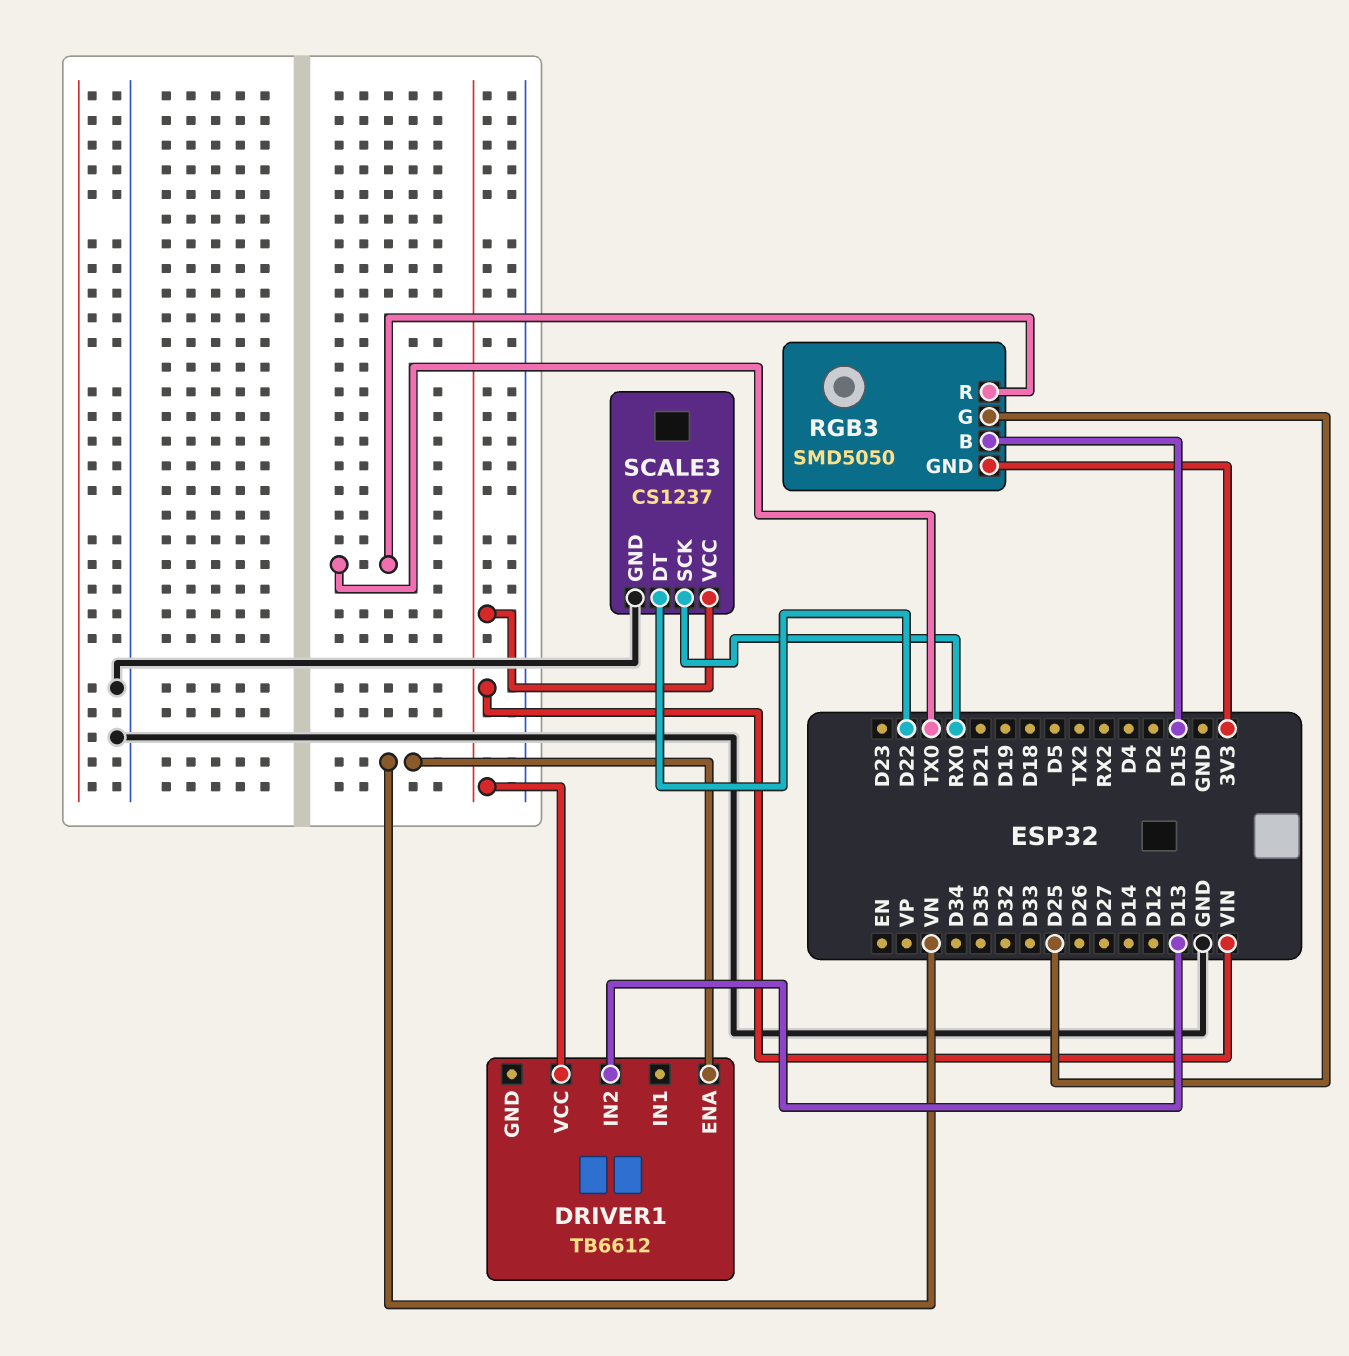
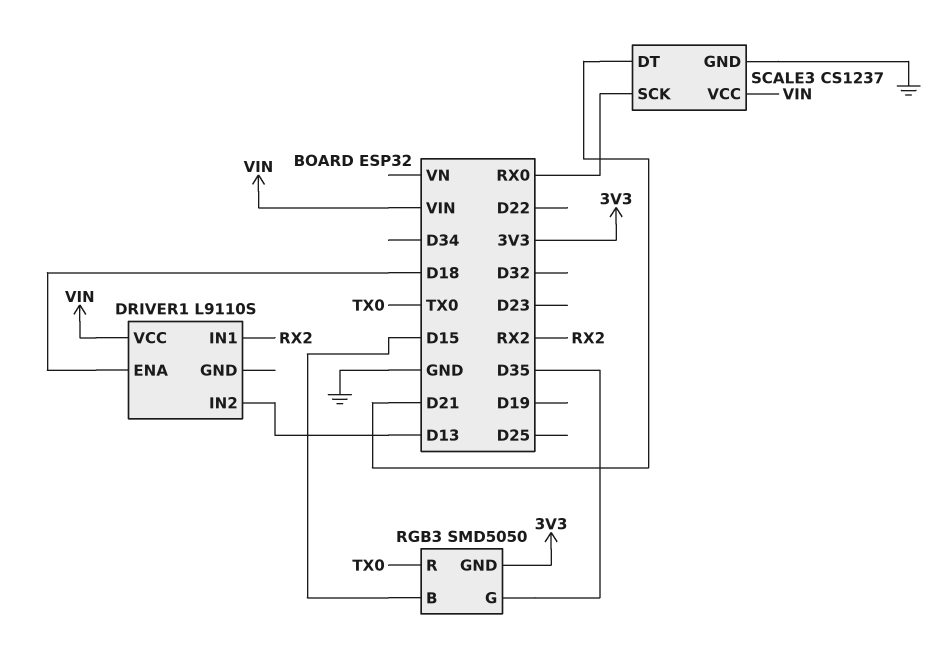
DRIVER1: TB6612 -> L9110S
DRIVER1 pin ENA: VN -> D18
DRIVER1 pin IN1: none -> RX2
RGB3 pin G: D25 -> D35
SCALE3 pin DT: D22 -> D21

